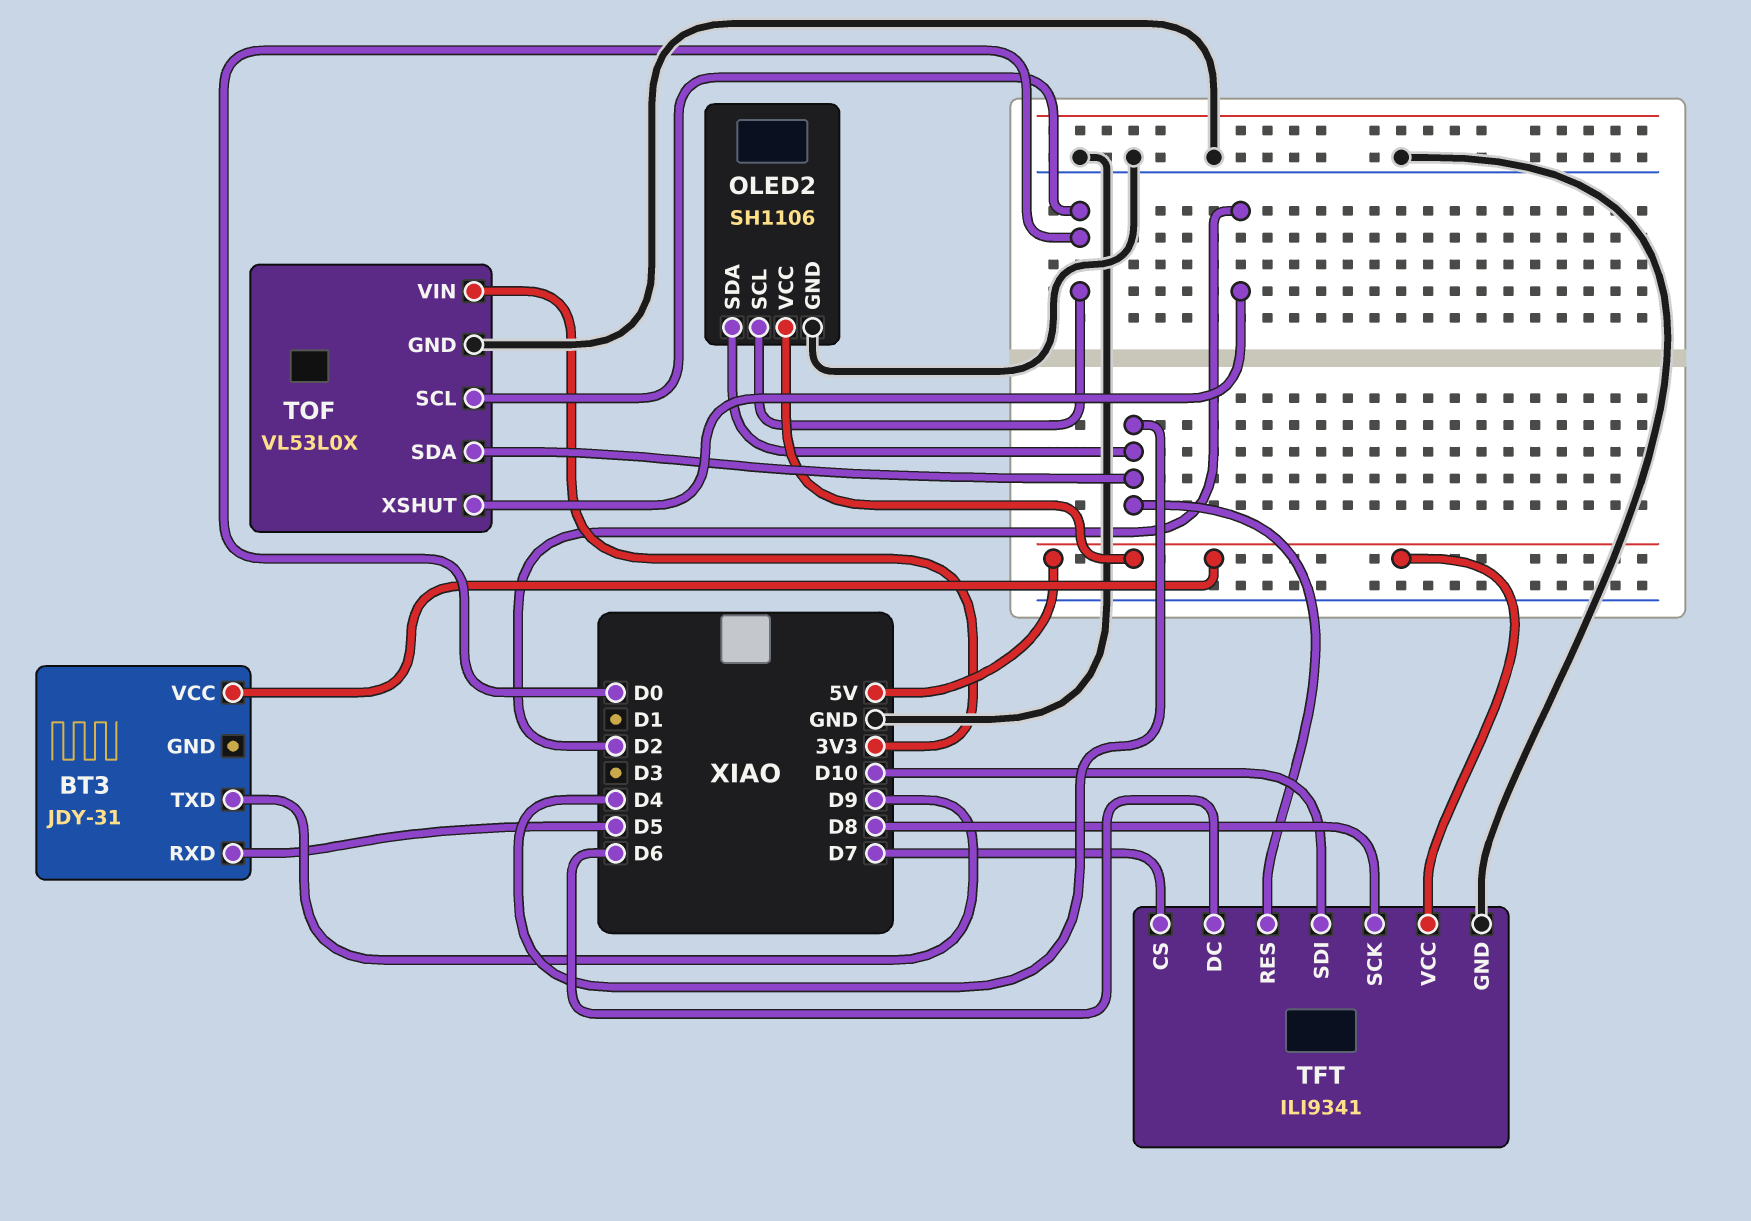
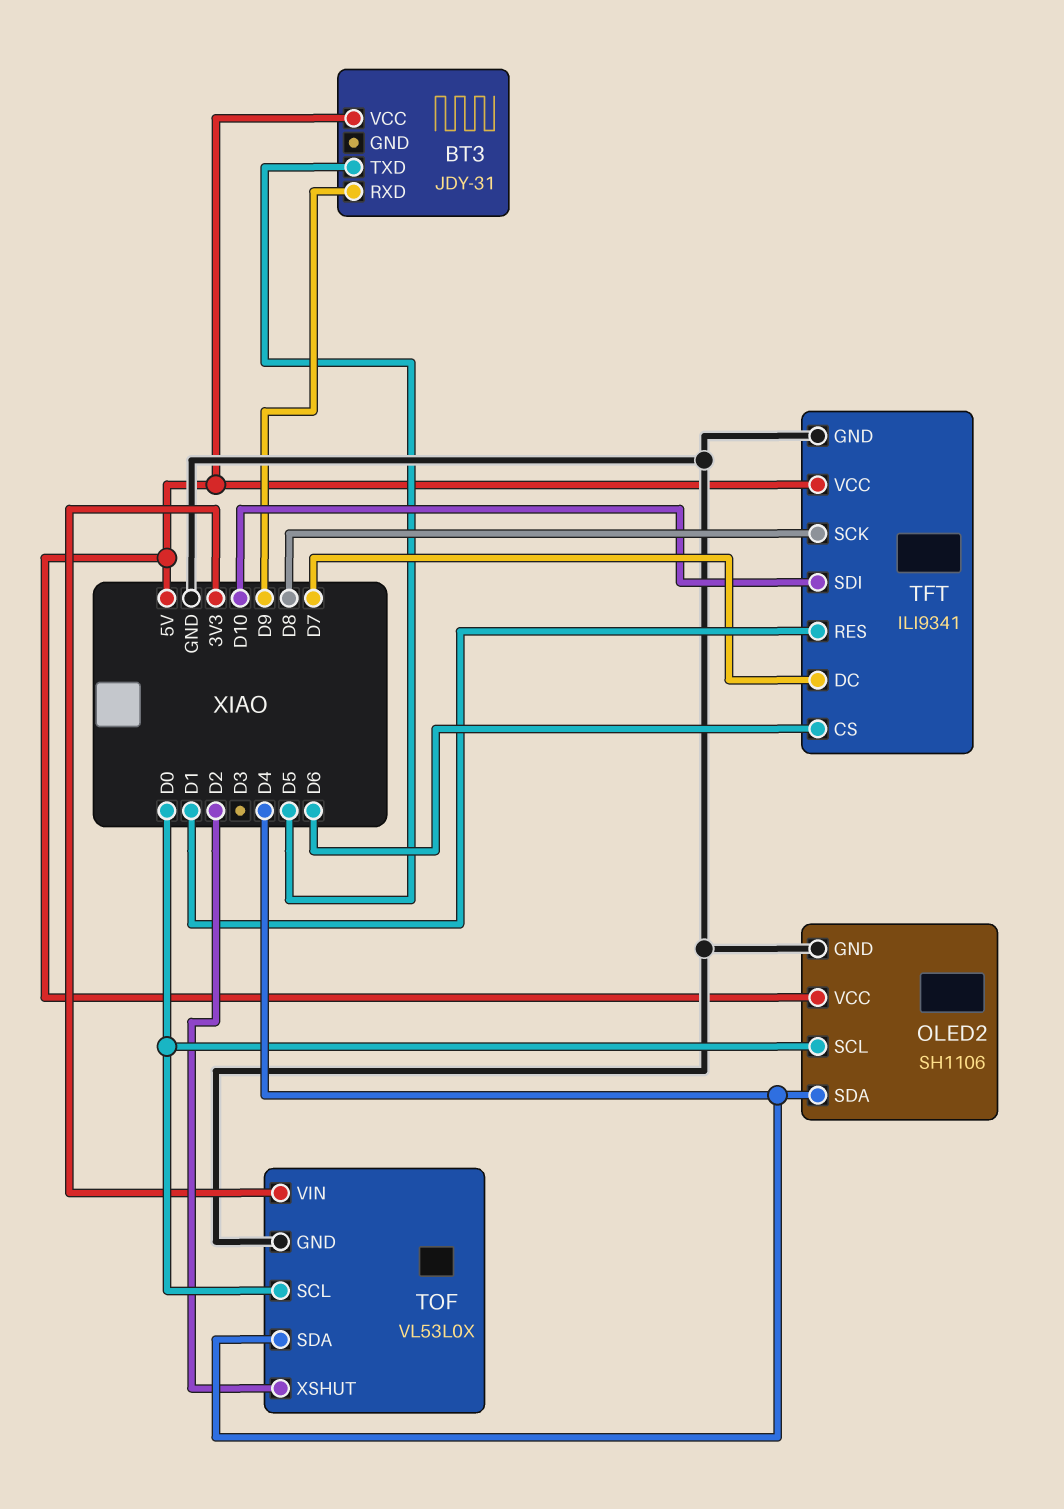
BT3 pin RXD: D5 -> D9
BT3 pin TXD: D9 -> D5
TFT pin CS: D7 -> D6
TFT pin DC: D6 -> D7
TFT pin RES: D4 -> D1

